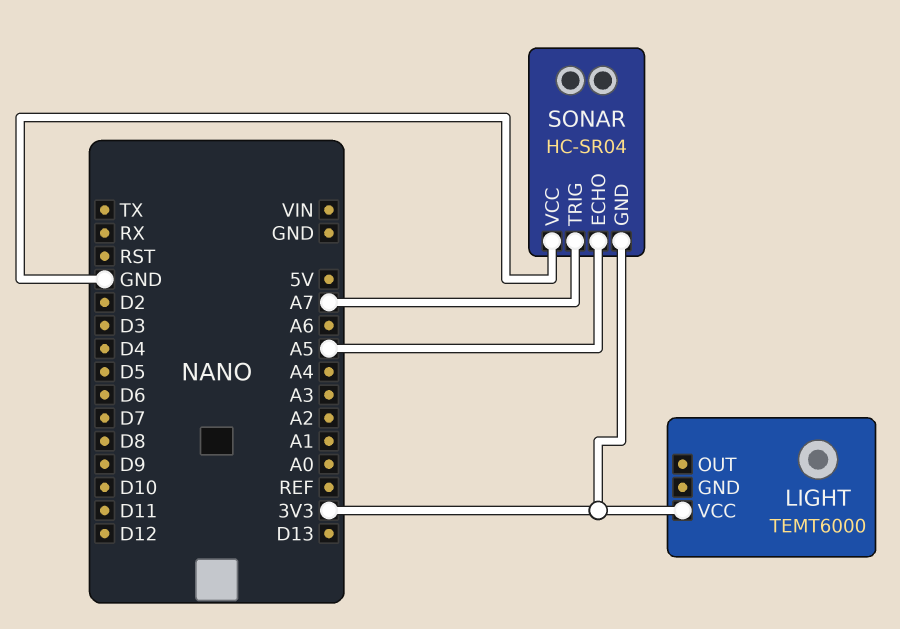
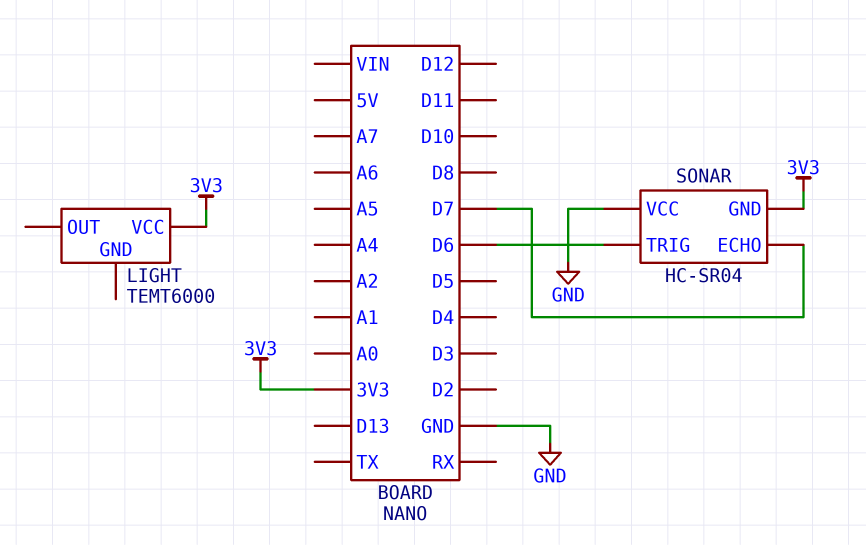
SONAR pin ECHO: A5 -> D7
SONAR pin TRIG: A7 -> D6

